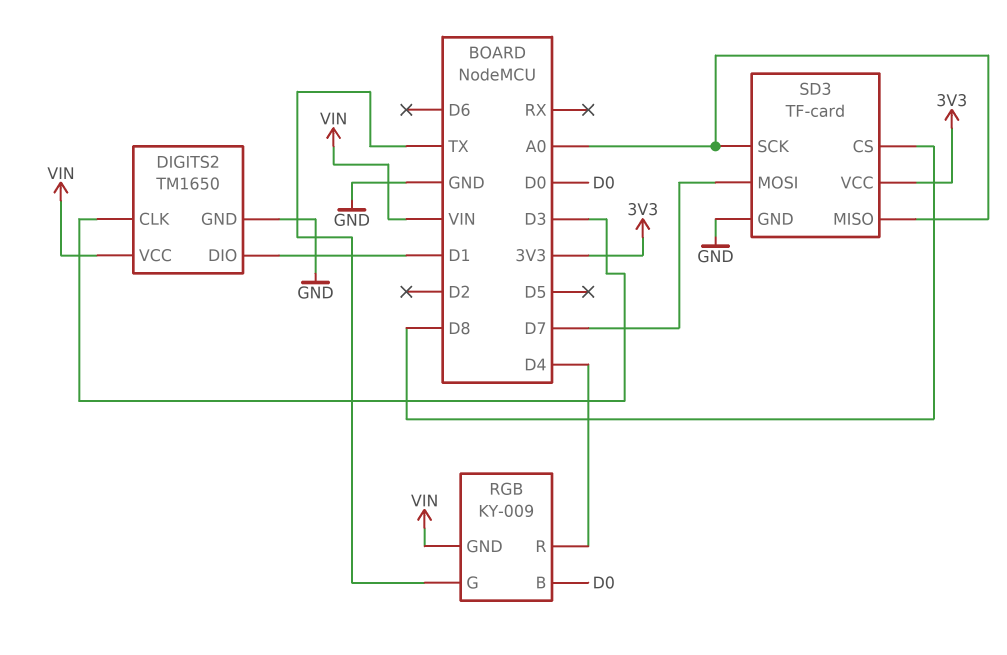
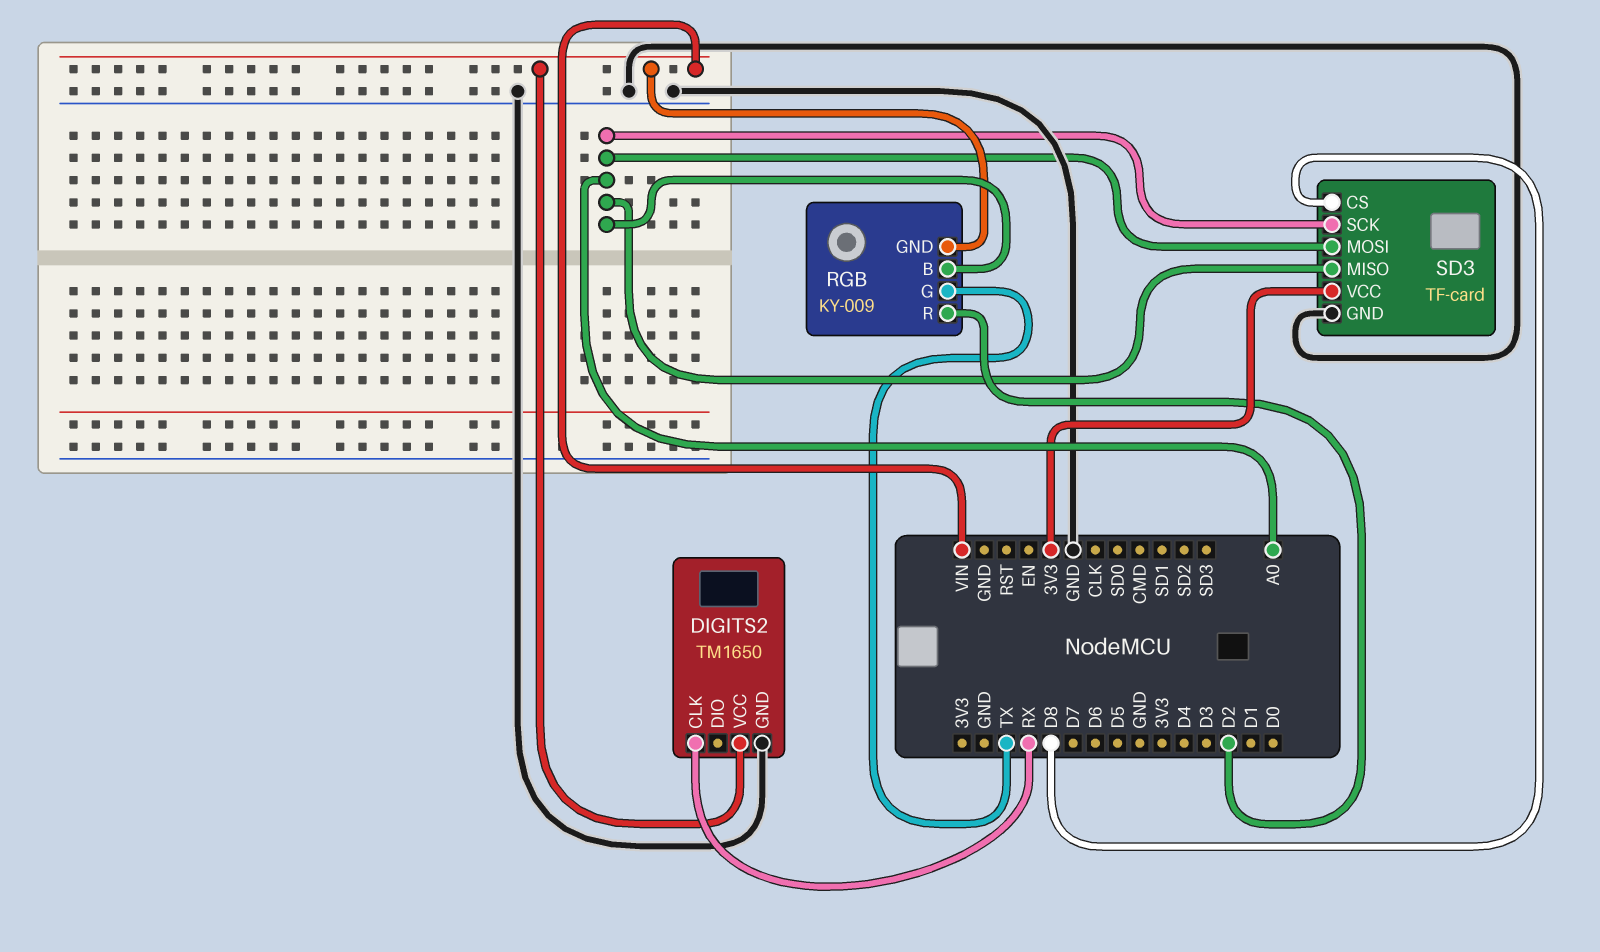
DIGITS2 pin CLK: D3 -> RX
DIGITS2 pin DIO: D1 -> none
RGB pin B: D0 -> A0
RGB pin R: D4 -> D2
SD3 pin MOSI: D7 -> A0

